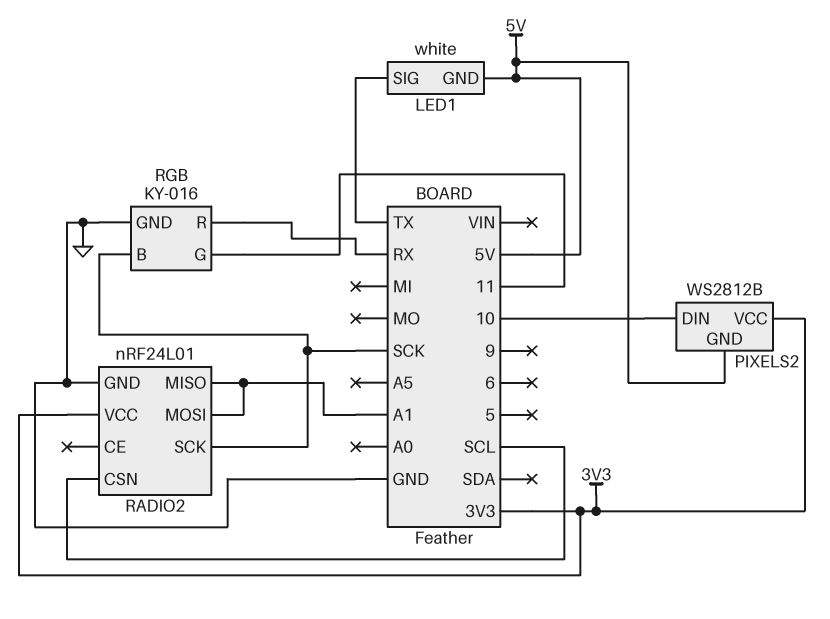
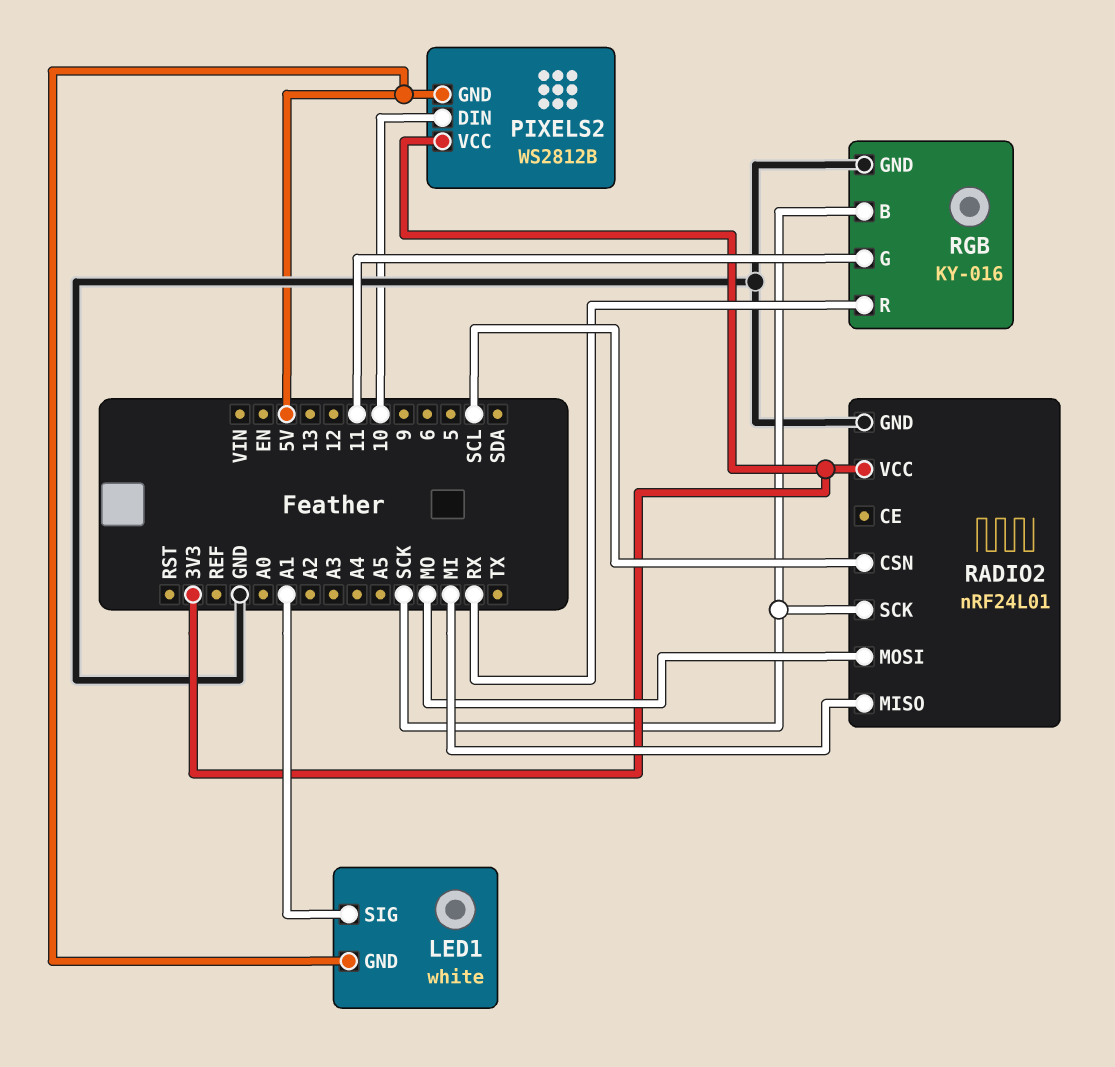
LED1 pin SIG: TX -> A1
RADIO2 pin MISO: A1 -> MI
RADIO2 pin MOSI: A1 -> MO

